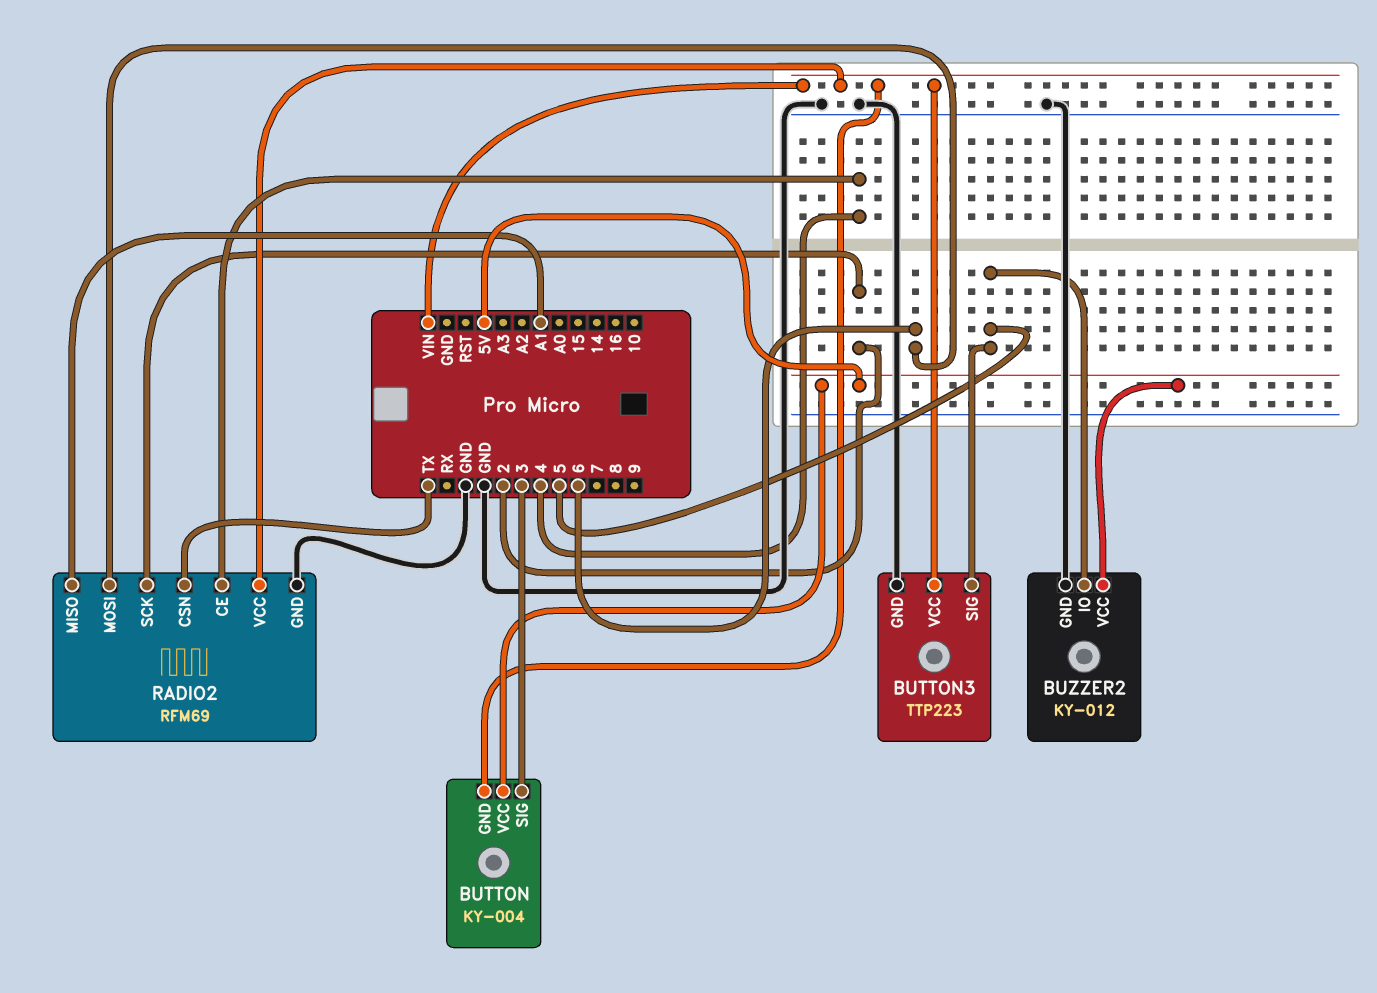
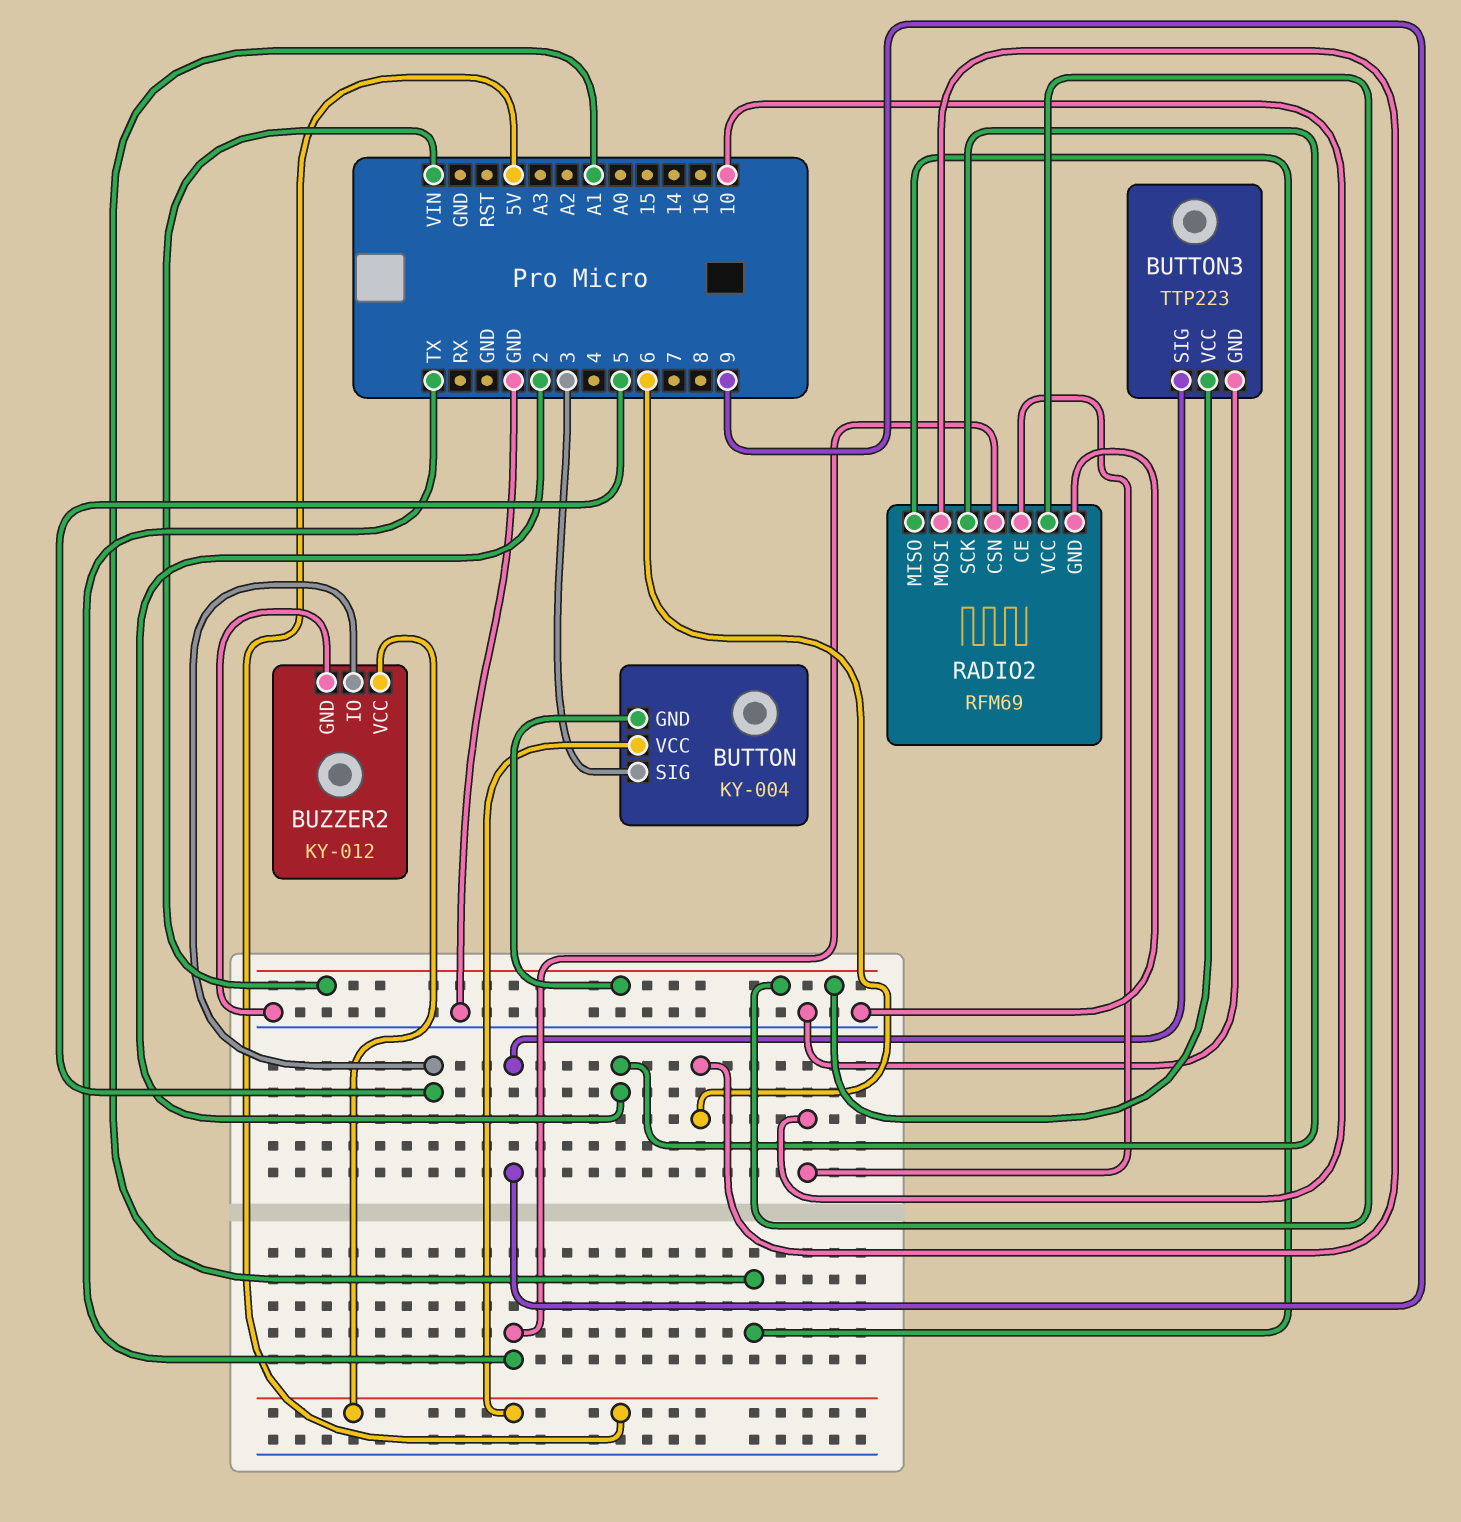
BUTTON3 pin SIG: 5 -> 9
RADIO2 pin CE: 4 -> 10

